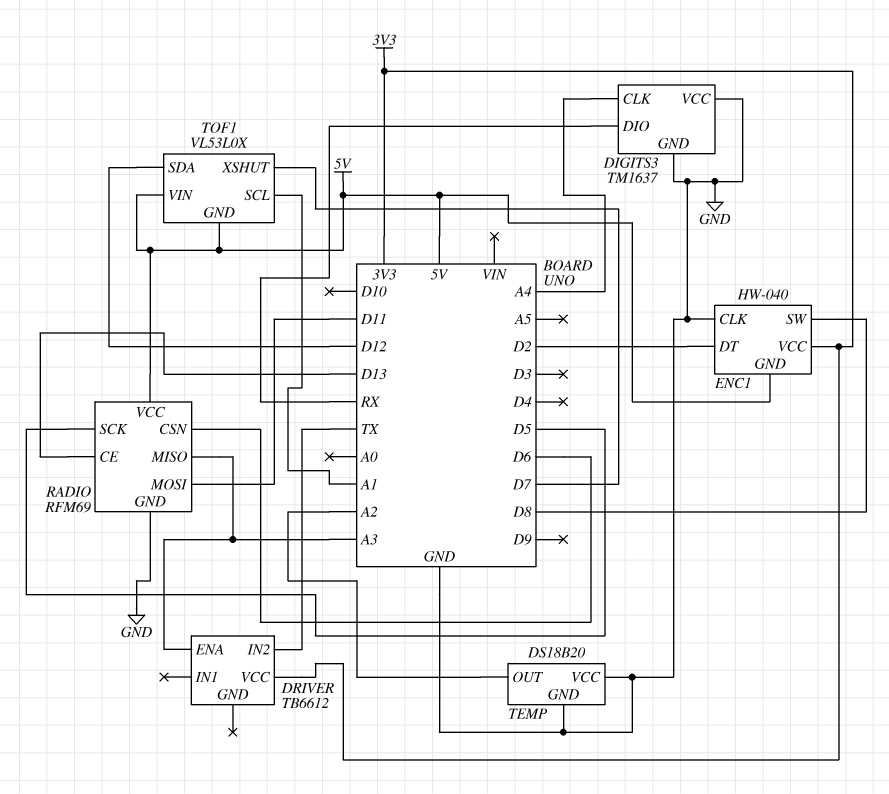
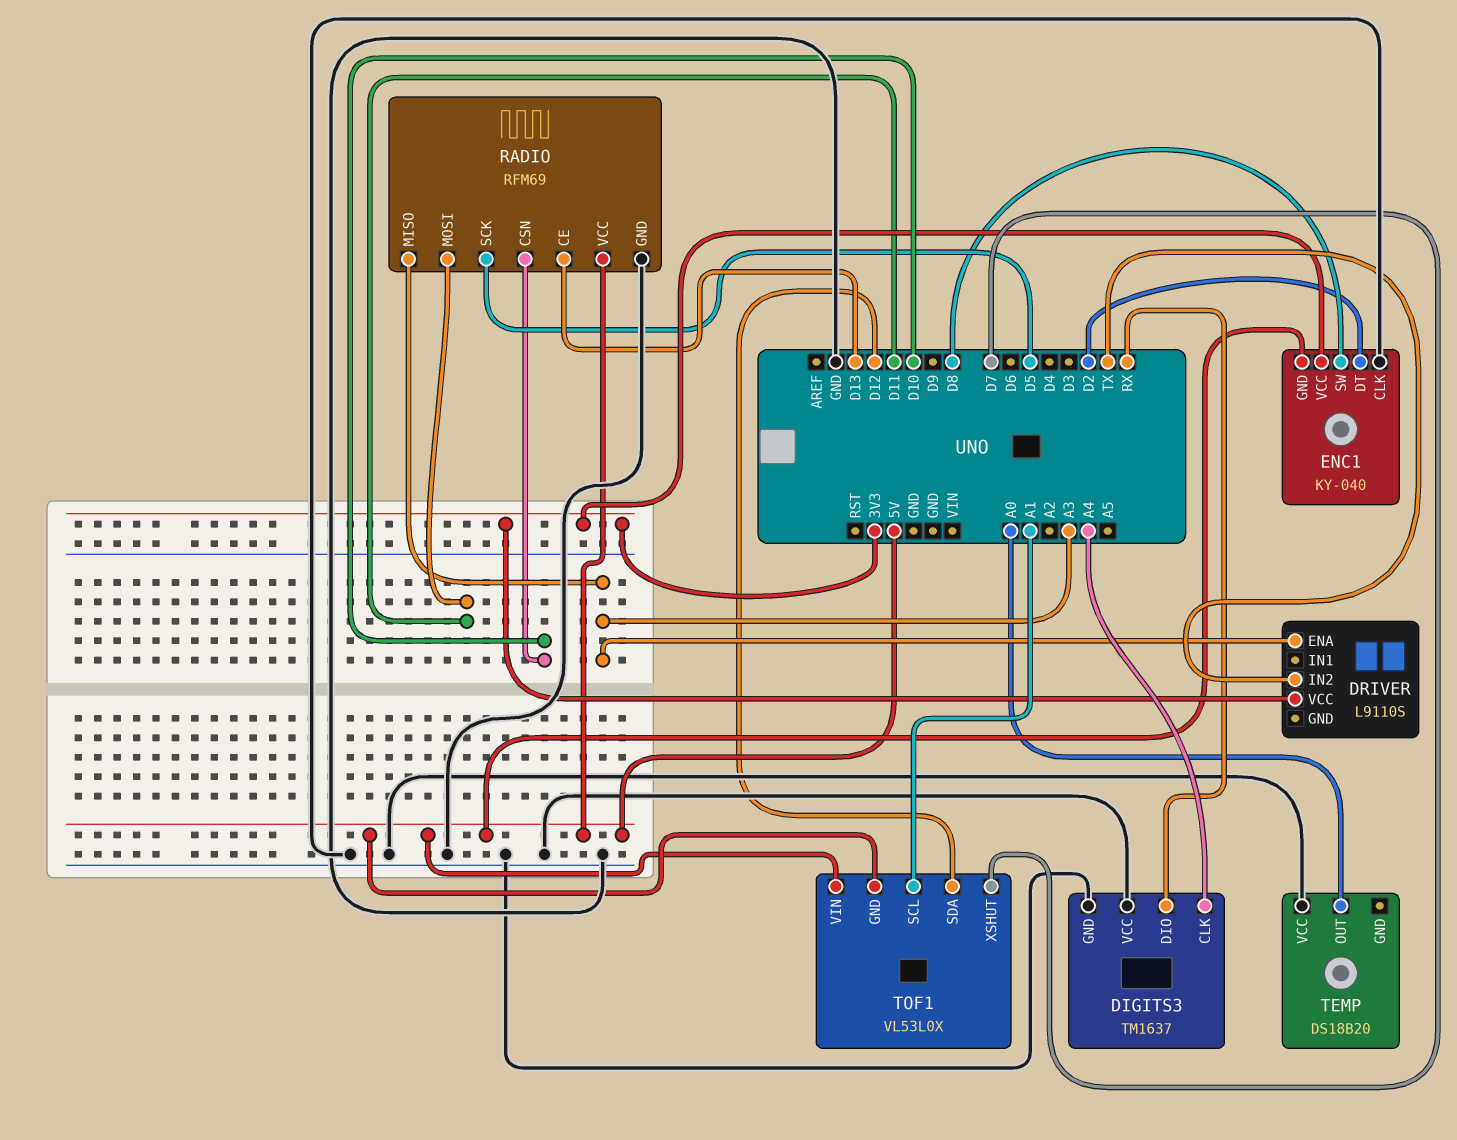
DRIVER: TB6612 -> L9110S
ENC1: HW-040 -> KY-040
RADIO pin CSN: D6 -> D10
TEMP pin GND: GND -> none
TEMP pin OUT: A2 -> A0

